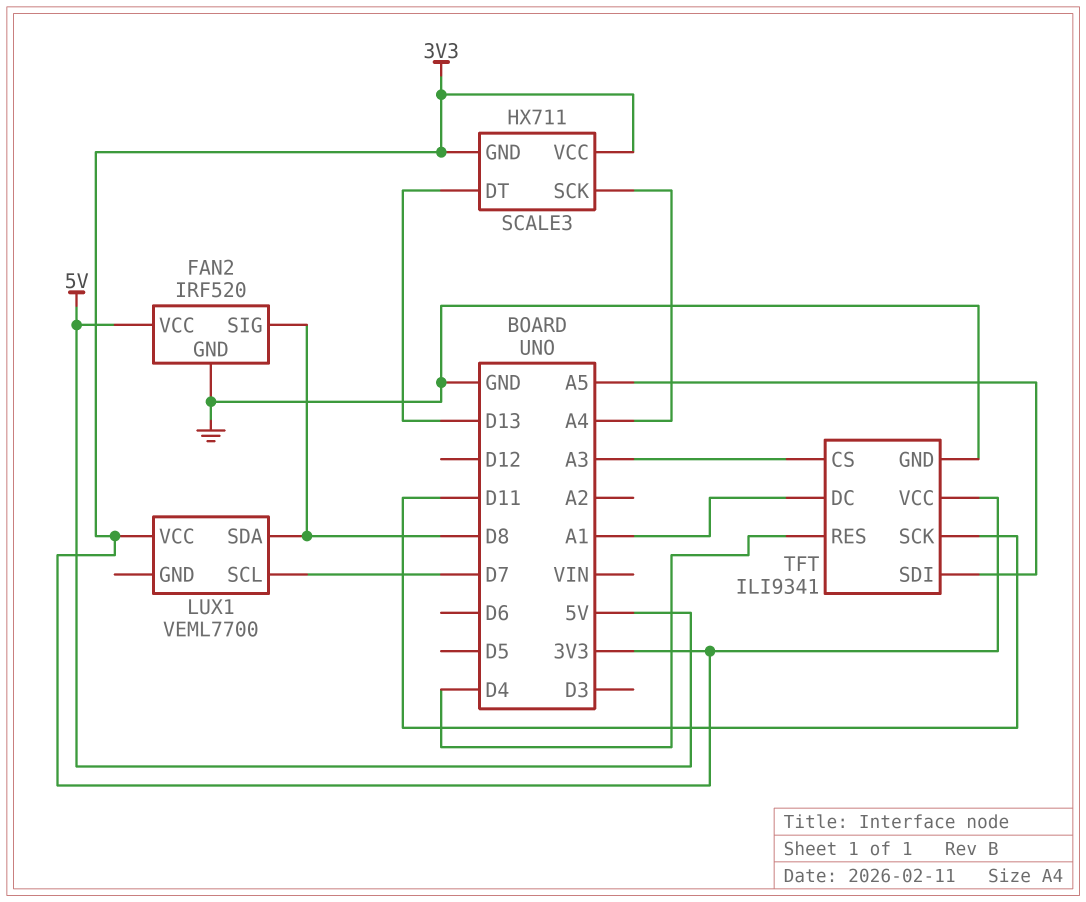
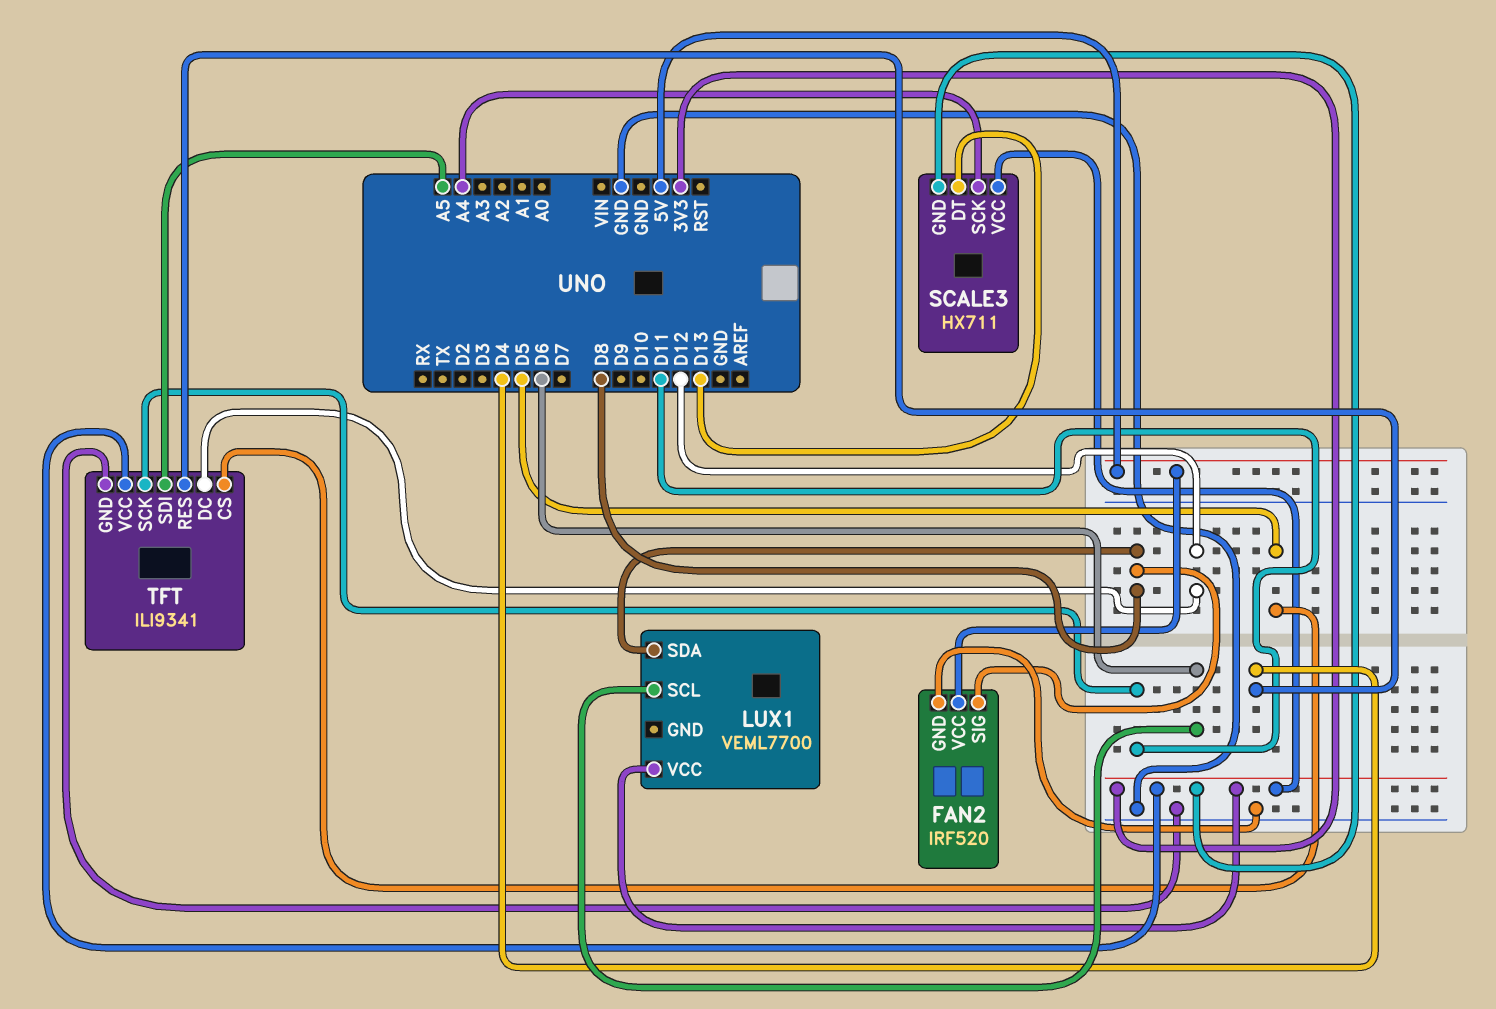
LUX1 pin SCL: D7 -> D6
TFT pin CS: A3 -> D5
TFT pin DC: A1 -> D12

